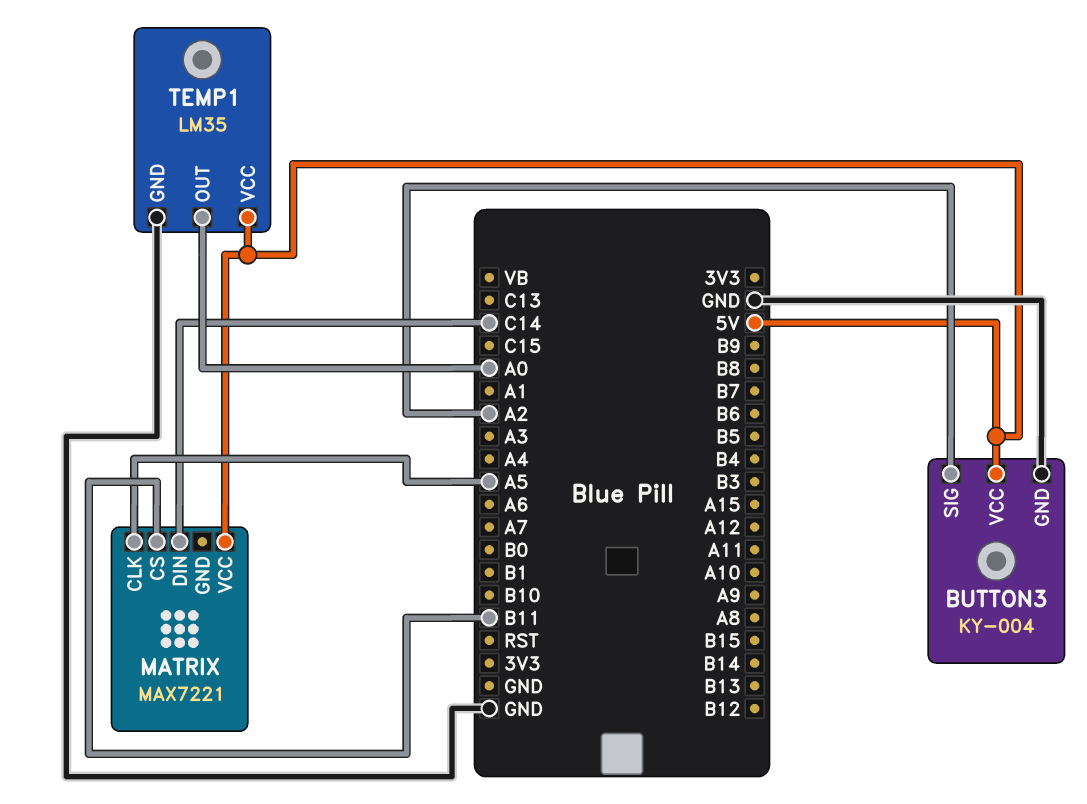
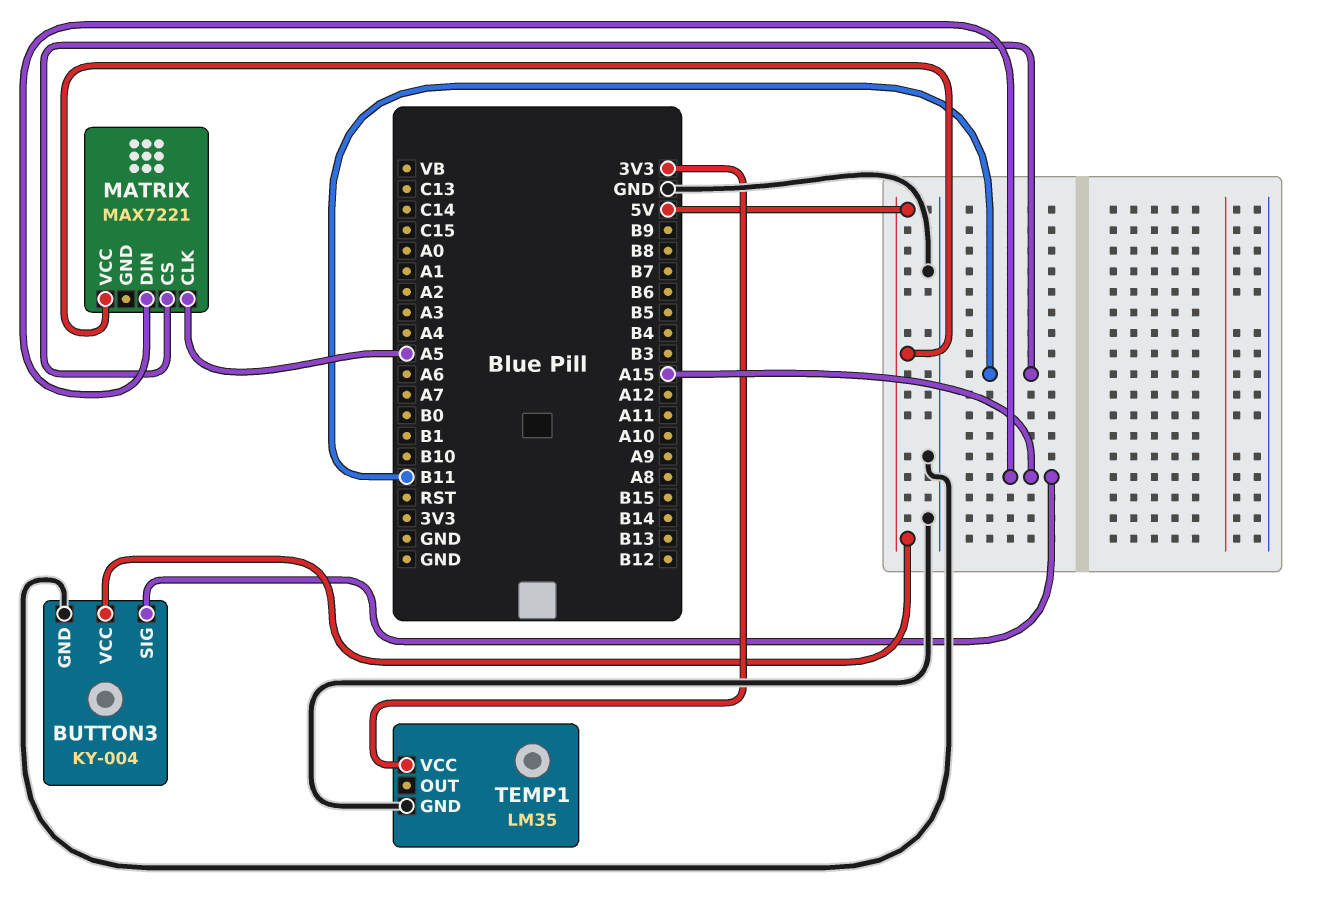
BUTTON3 pin SIG: A2 -> A15
MATRIX pin DIN: C14 -> A15
TEMP1 pin OUT: A0 -> none
TEMP1 pin VCC: 5V -> 3V3

